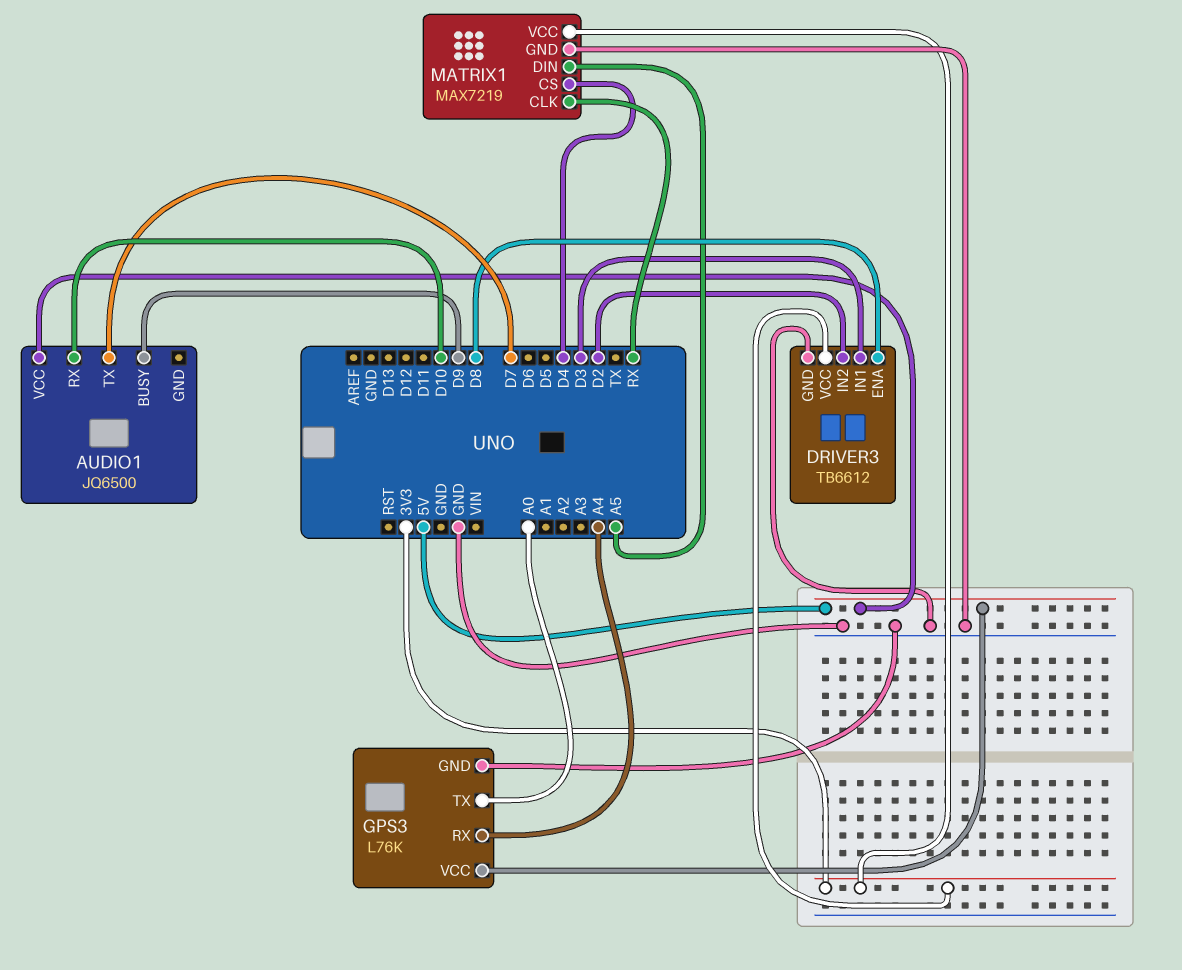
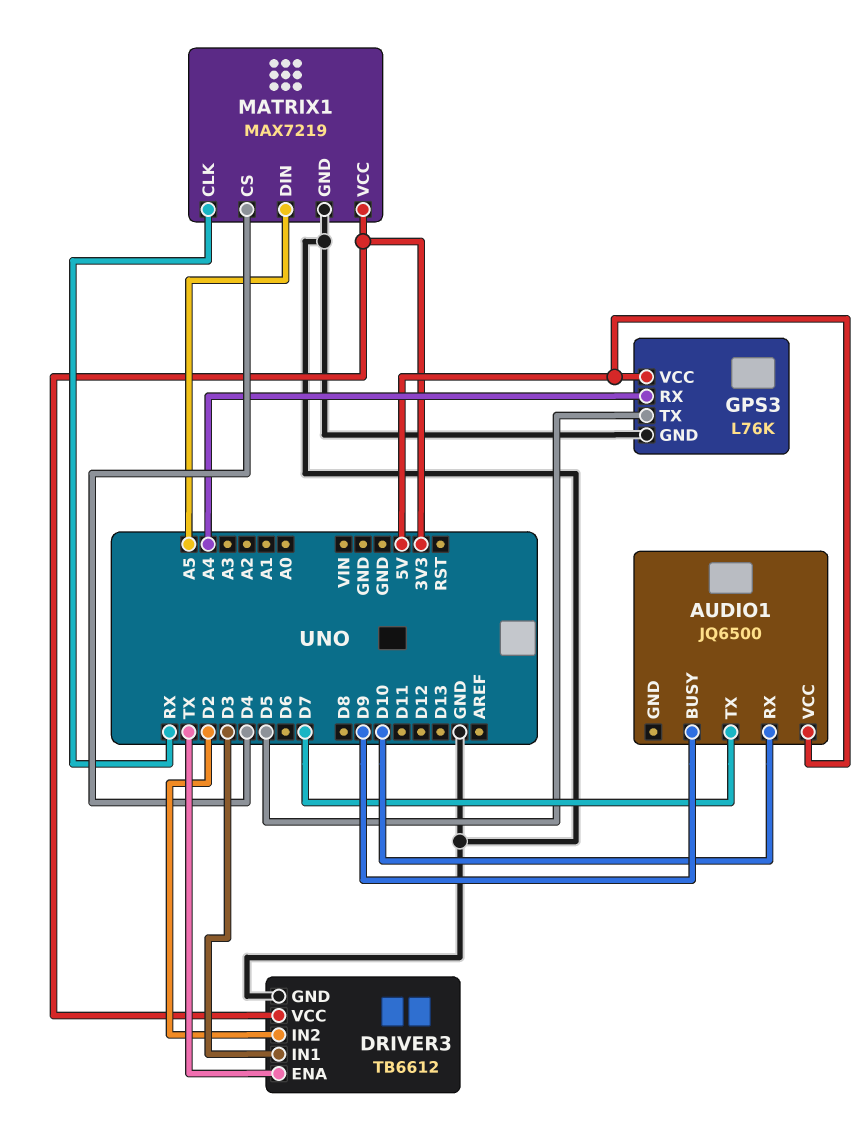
DRIVER3 pin ENA: D8 -> TX
GPS3 pin TX: A0 -> D5

